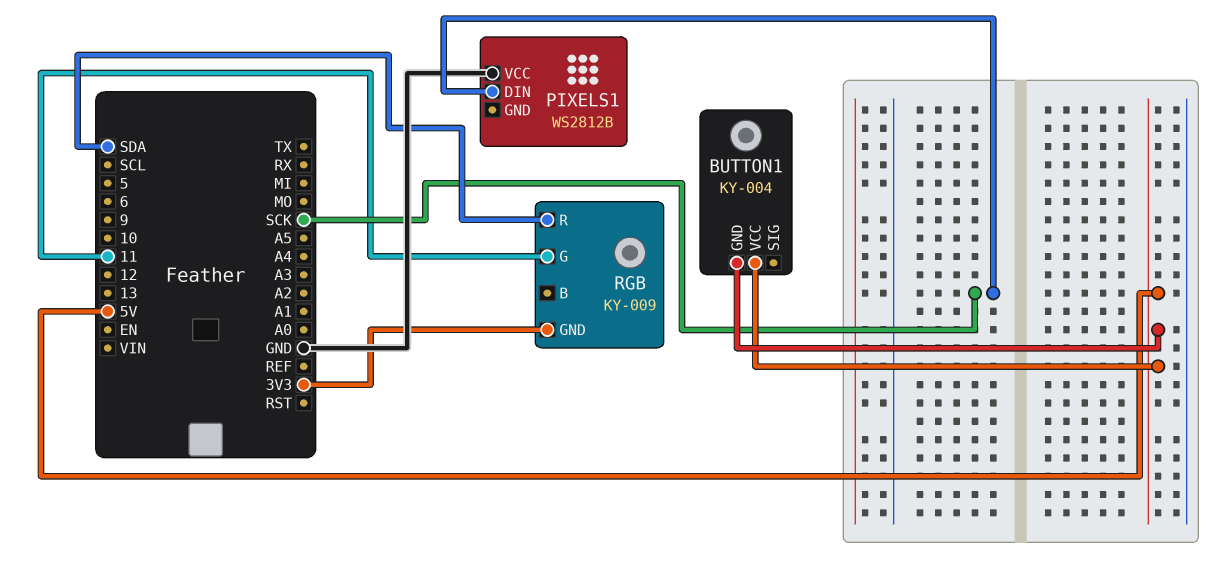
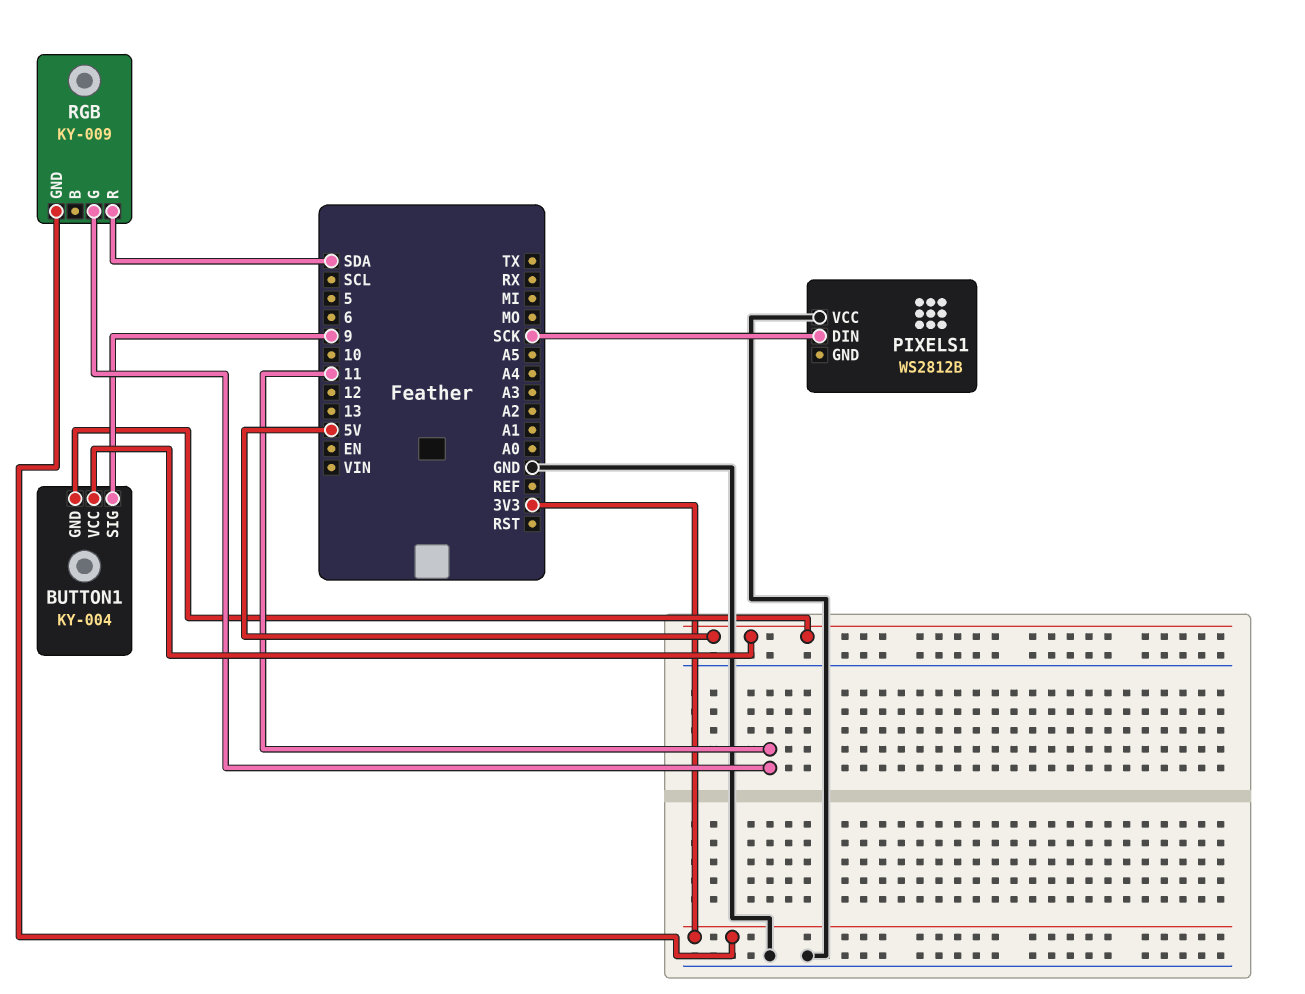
BUTTON1 pin SIG: none -> 9

